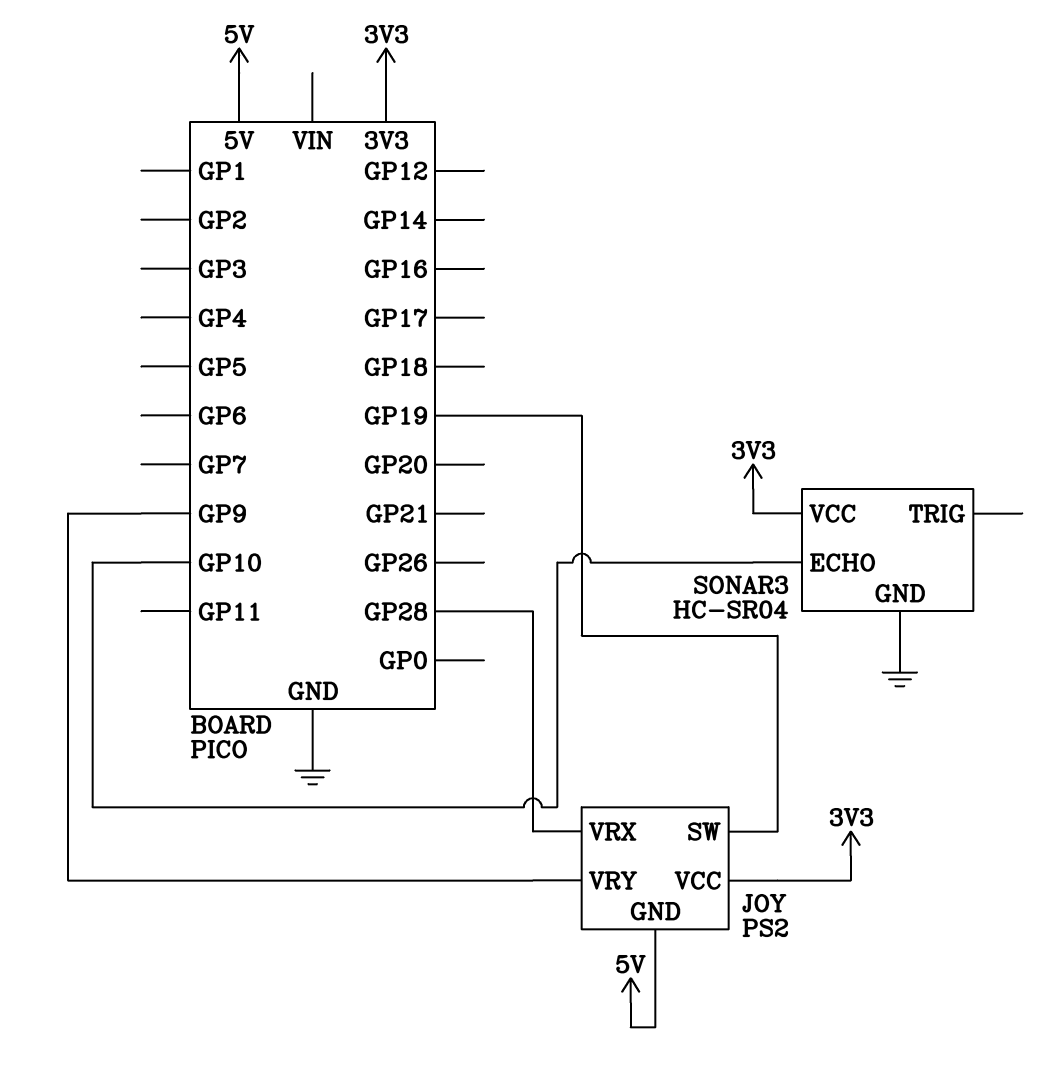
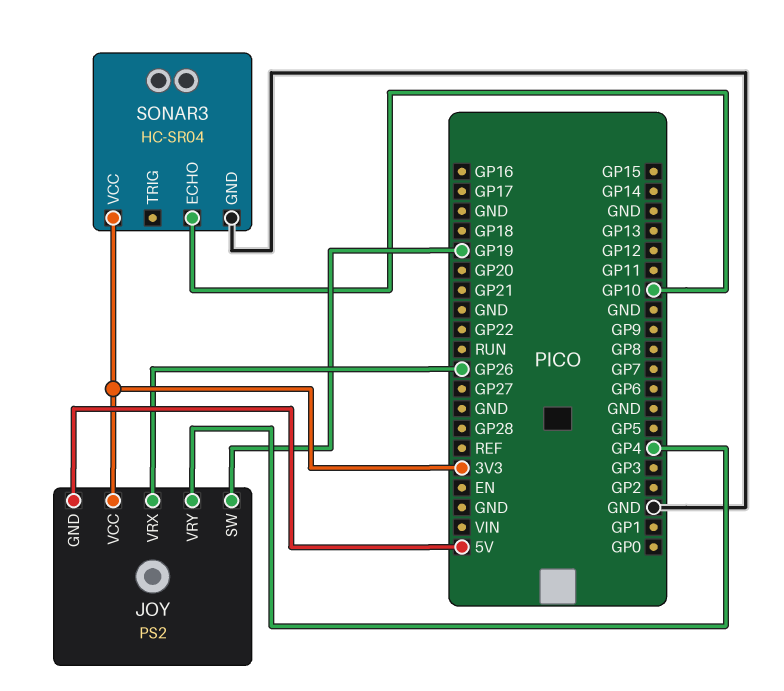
JOY pin VRX: GP28 -> GP26
JOY pin VRY: GP9 -> GP4

